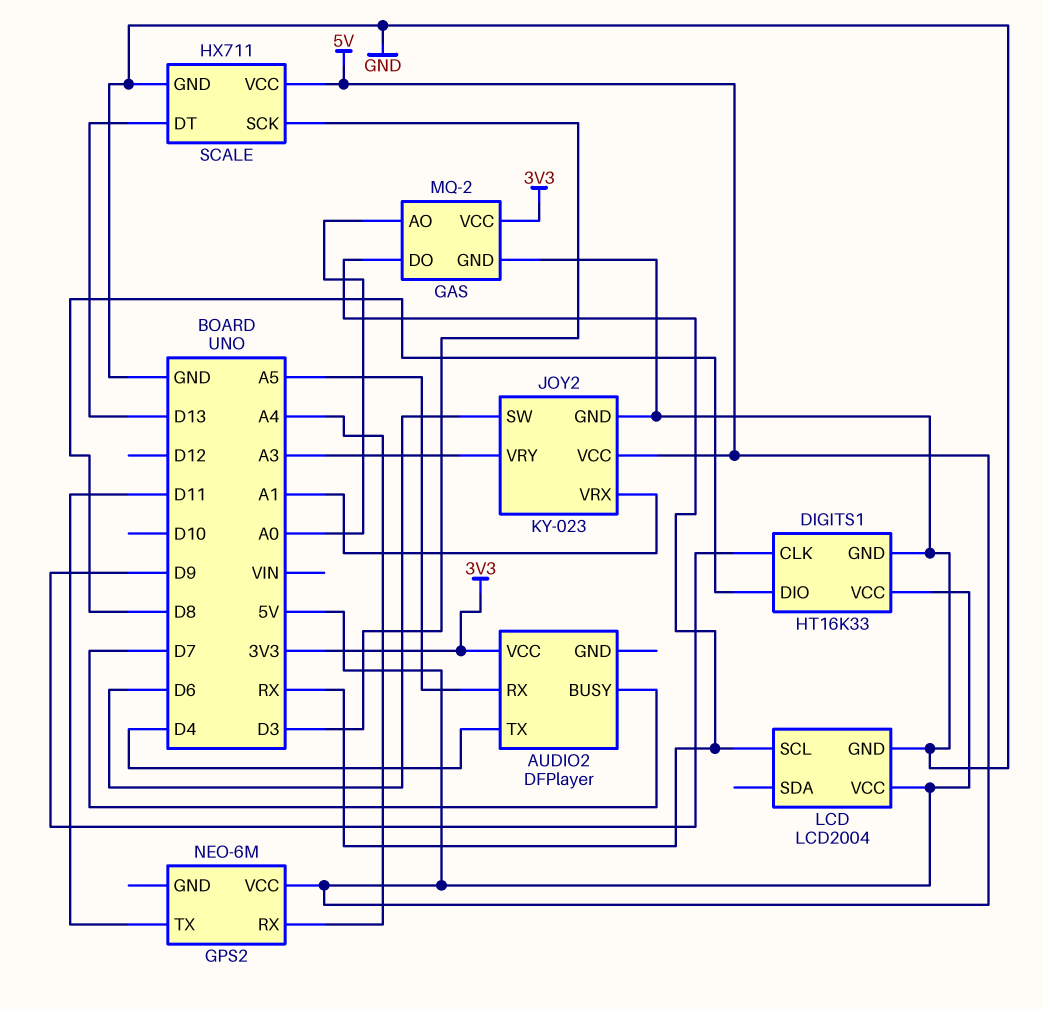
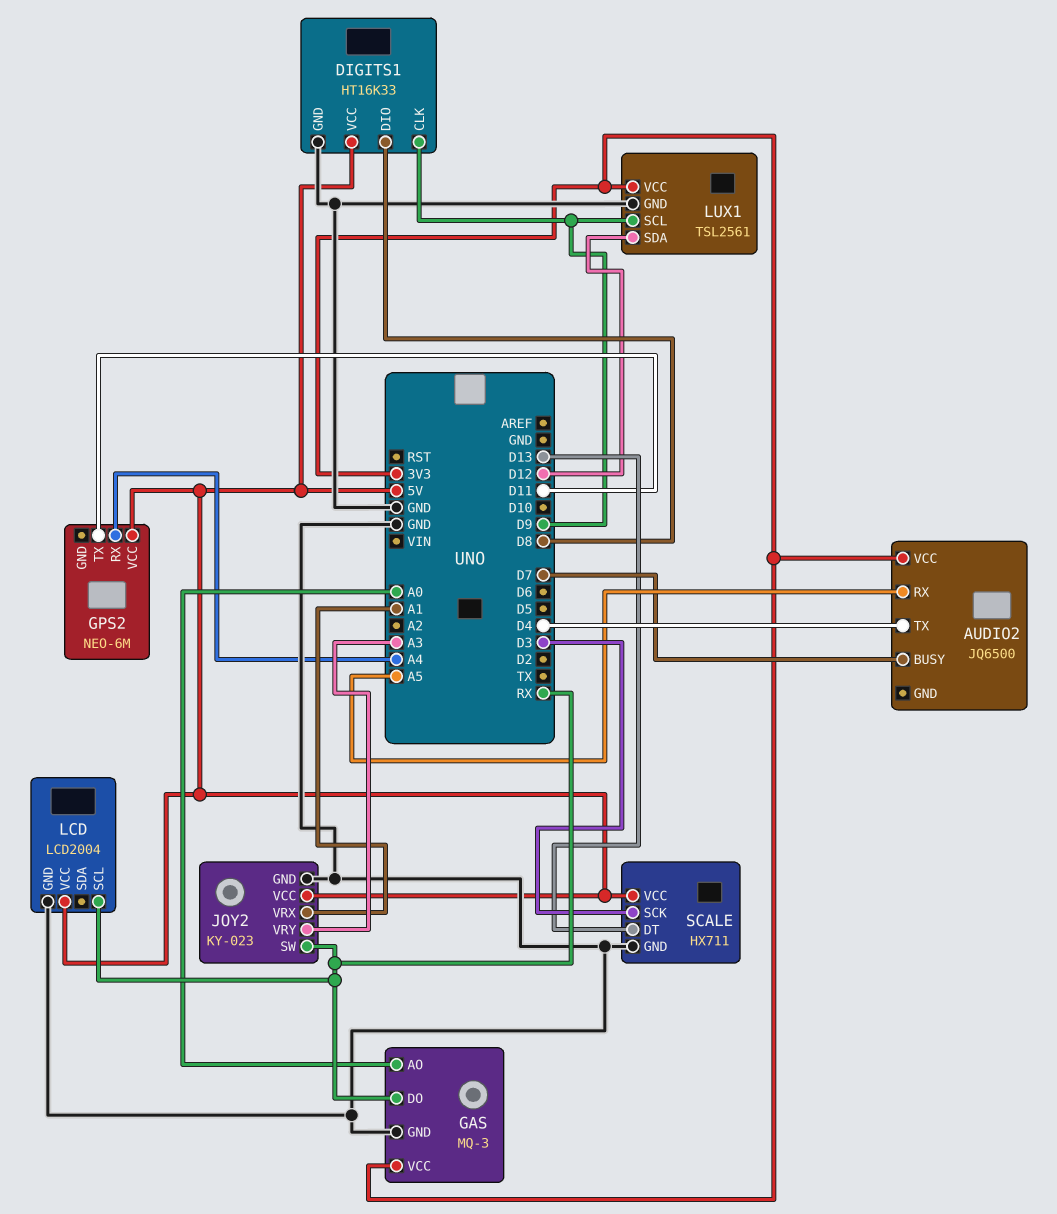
AUDIO2: DFPlayer -> JQ6500
GAS: MQ-2 -> MQ-3
JOY2 pin SW: D6 -> RX
LUX1: none -> TSL2561
LUX1 pin GND: none -> GND
LUX1 pin SCL: none -> D9
LUX1 pin SDA: none -> D12
LUX1 pin VCC: none -> 3V3

